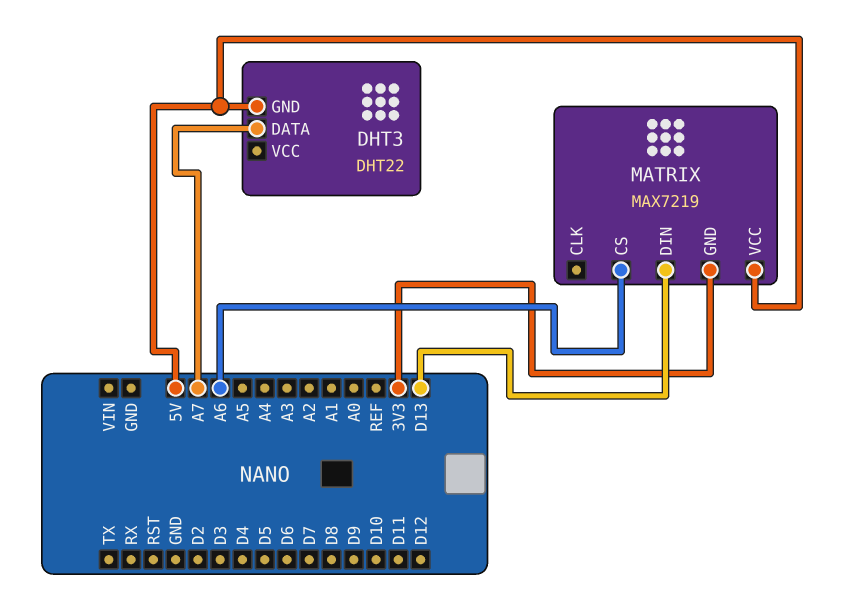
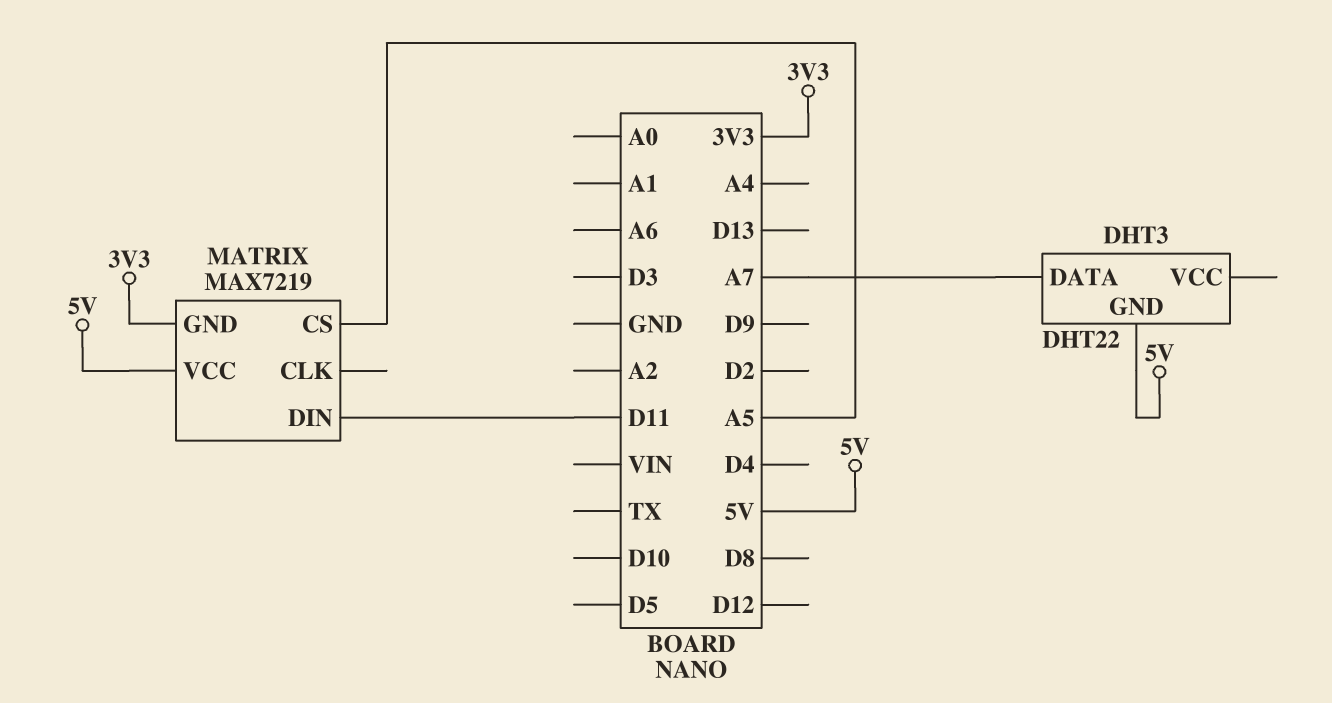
MATRIX pin CS: A6 -> A5
MATRIX pin DIN: D13 -> D11

